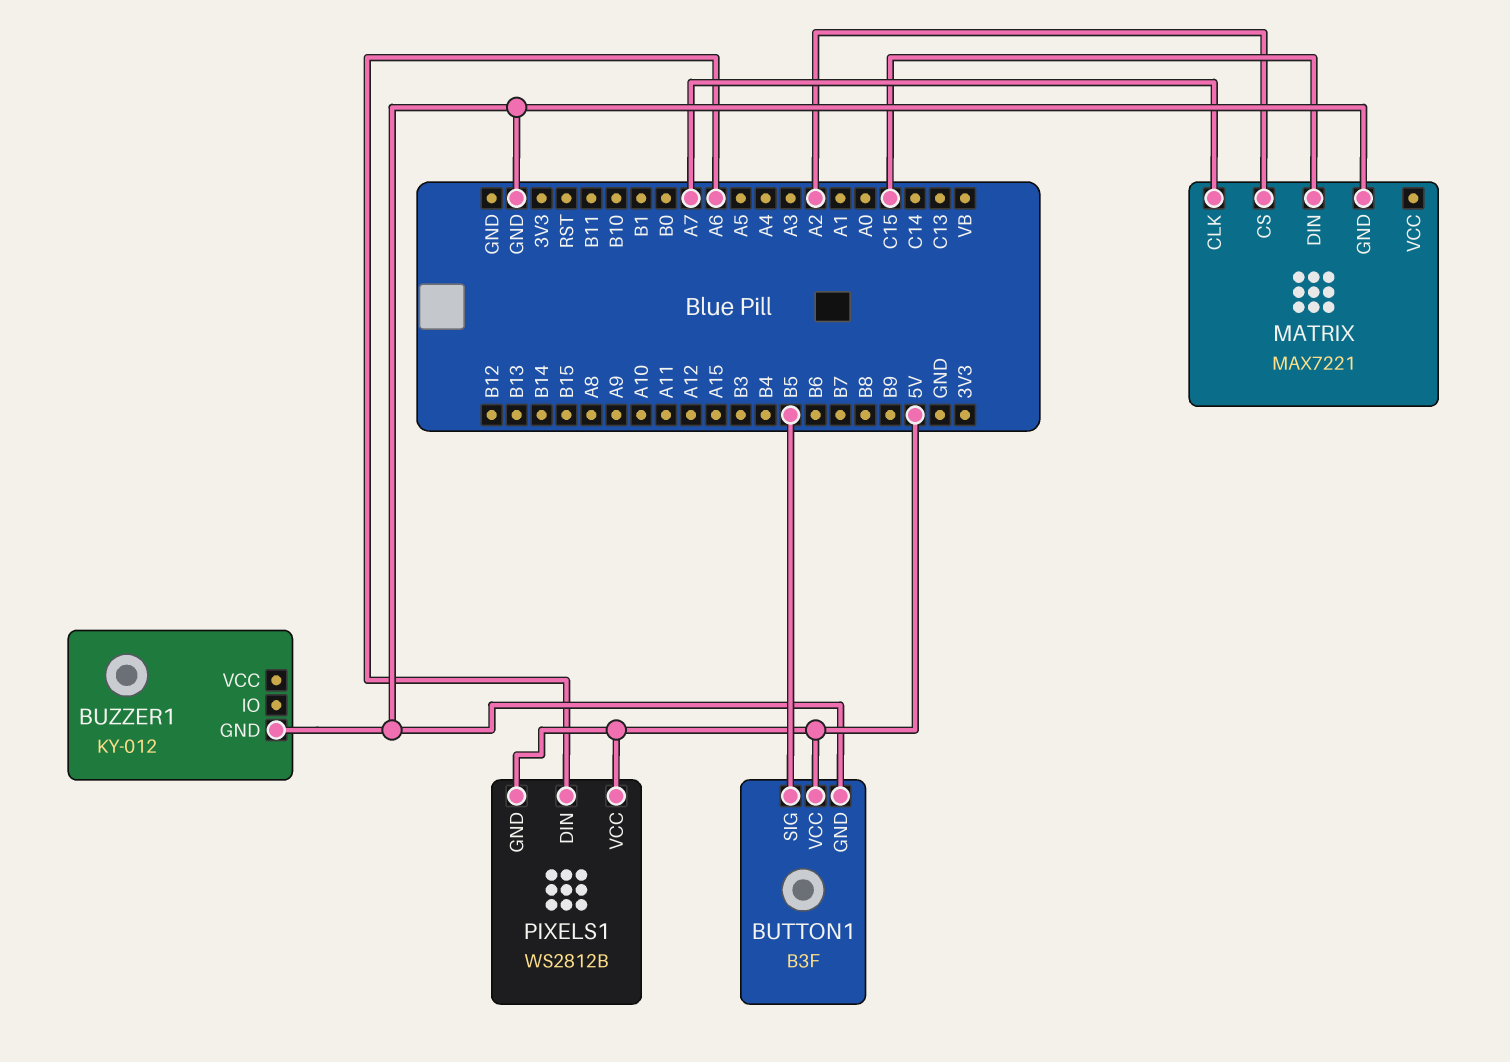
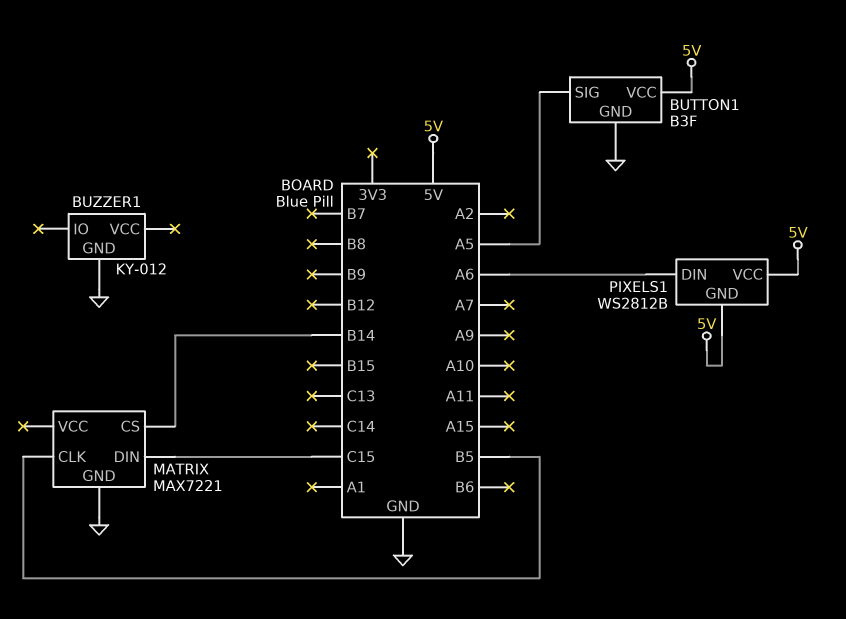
BUTTON1 pin SIG: B5 -> A5
MATRIX pin CLK: A7 -> B5
MATRIX pin CS: A2 -> B14

